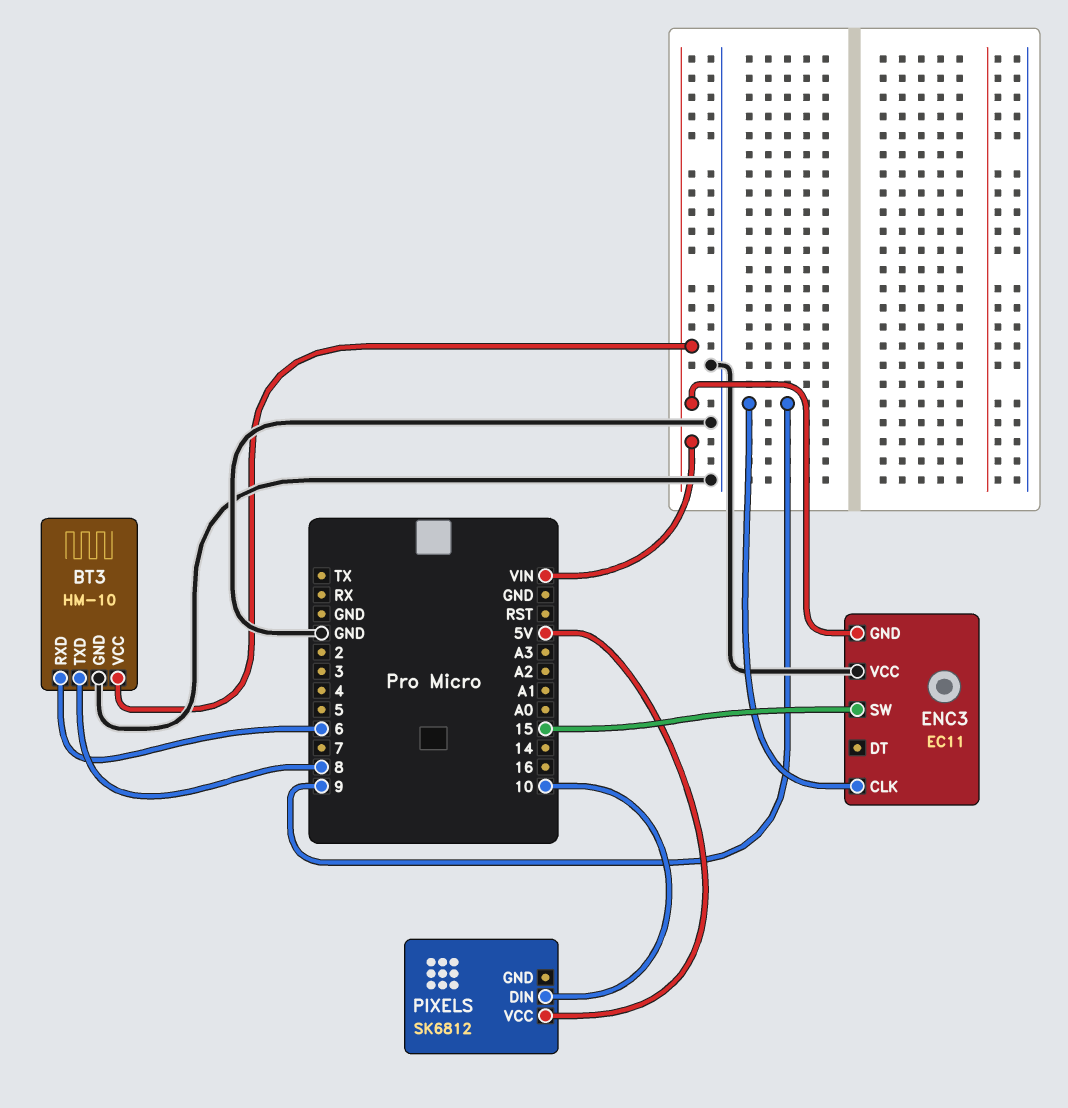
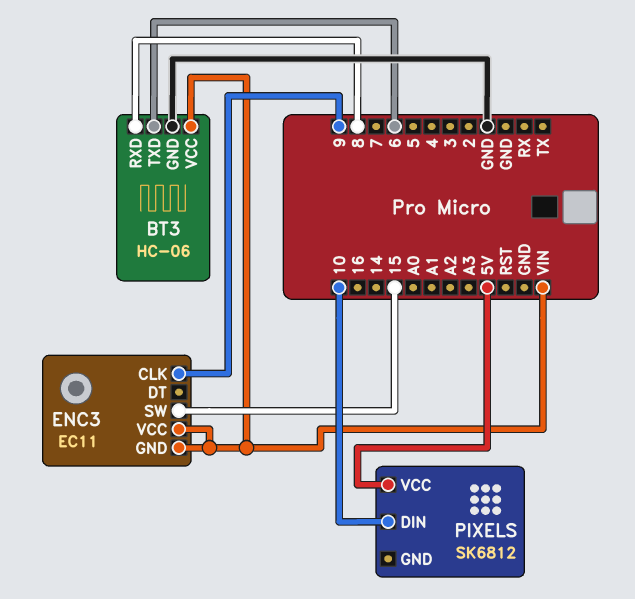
BT3: HM-10 -> HC-06
BT3 pin RXD: 6 -> 8
BT3 pin TXD: 8 -> 6
ENC3 pin VCC: GND -> VIN

